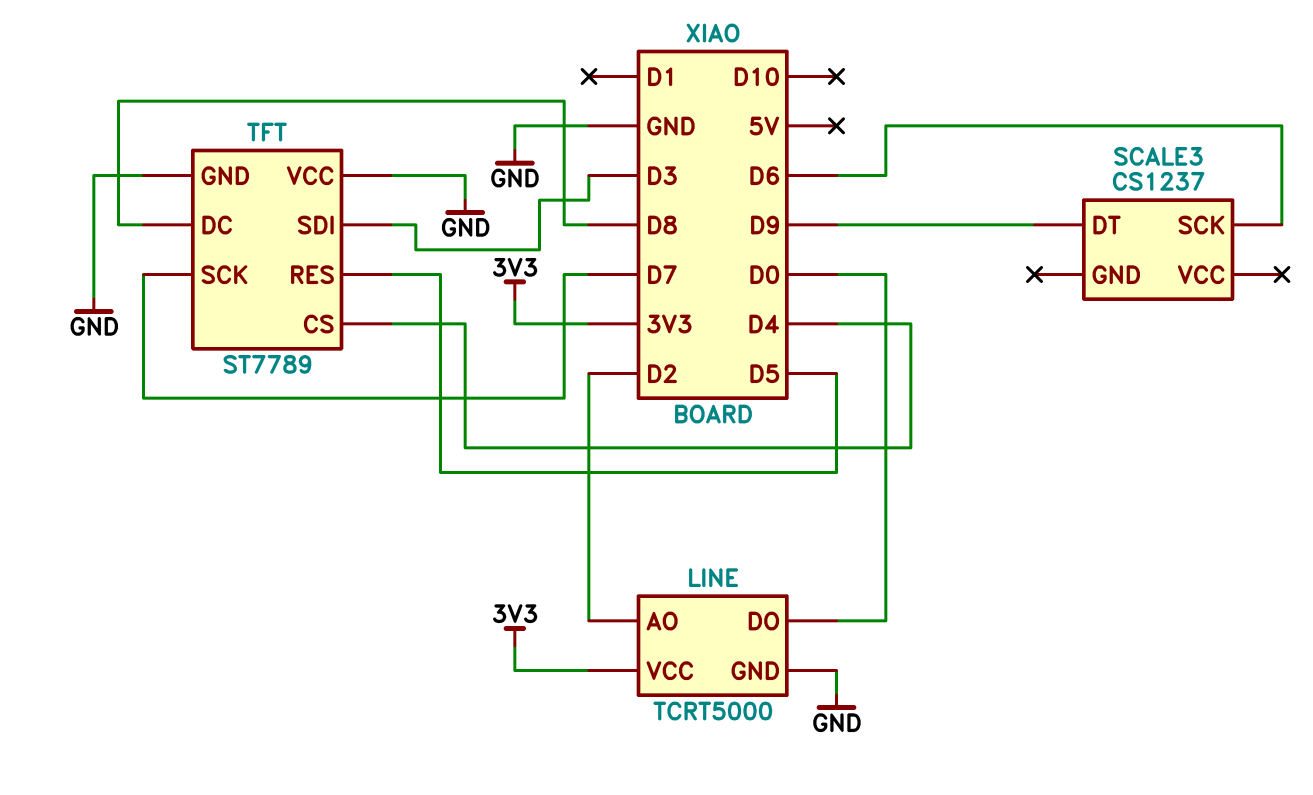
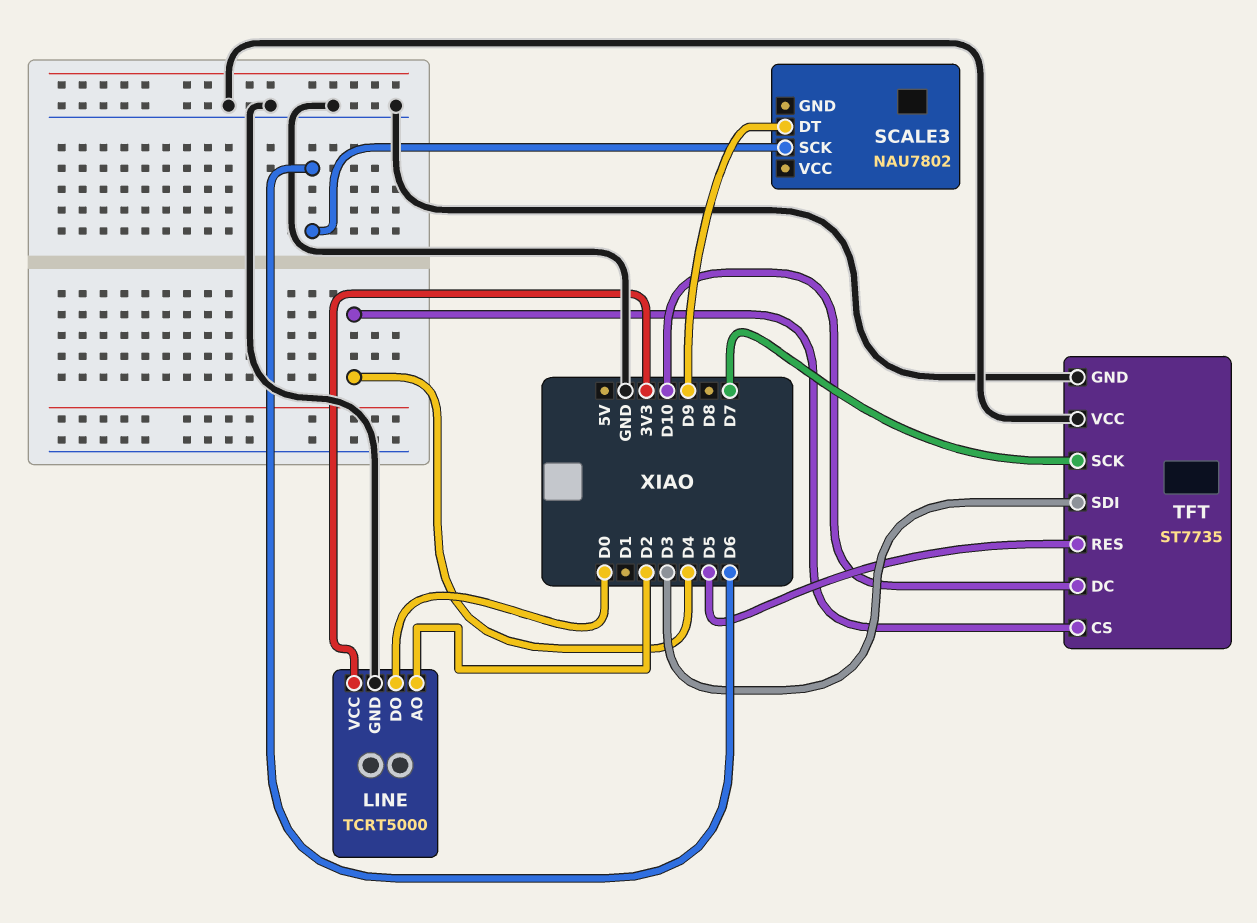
SCALE3: CS1237 -> NAU7802
TFT: ST7789 -> ST7735
TFT pin DC: D8 -> D10

